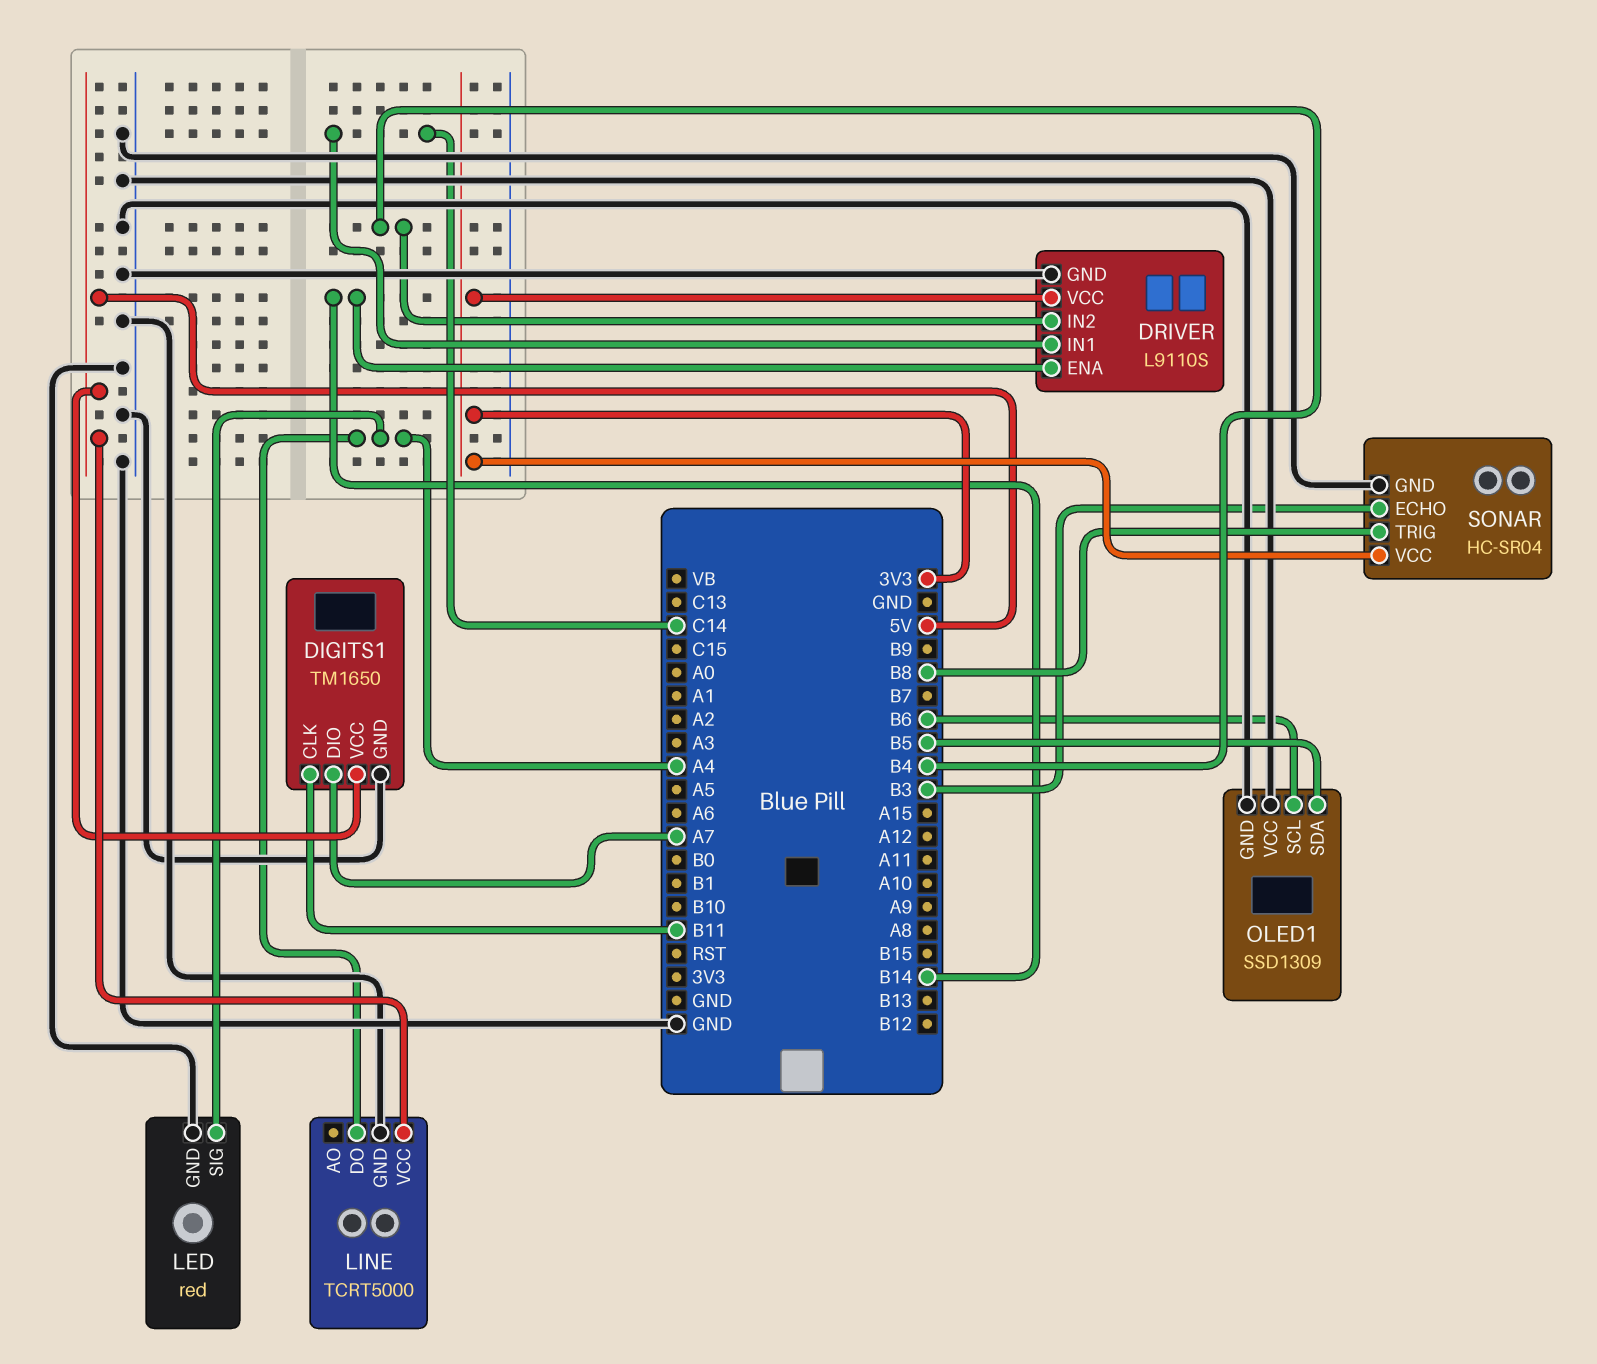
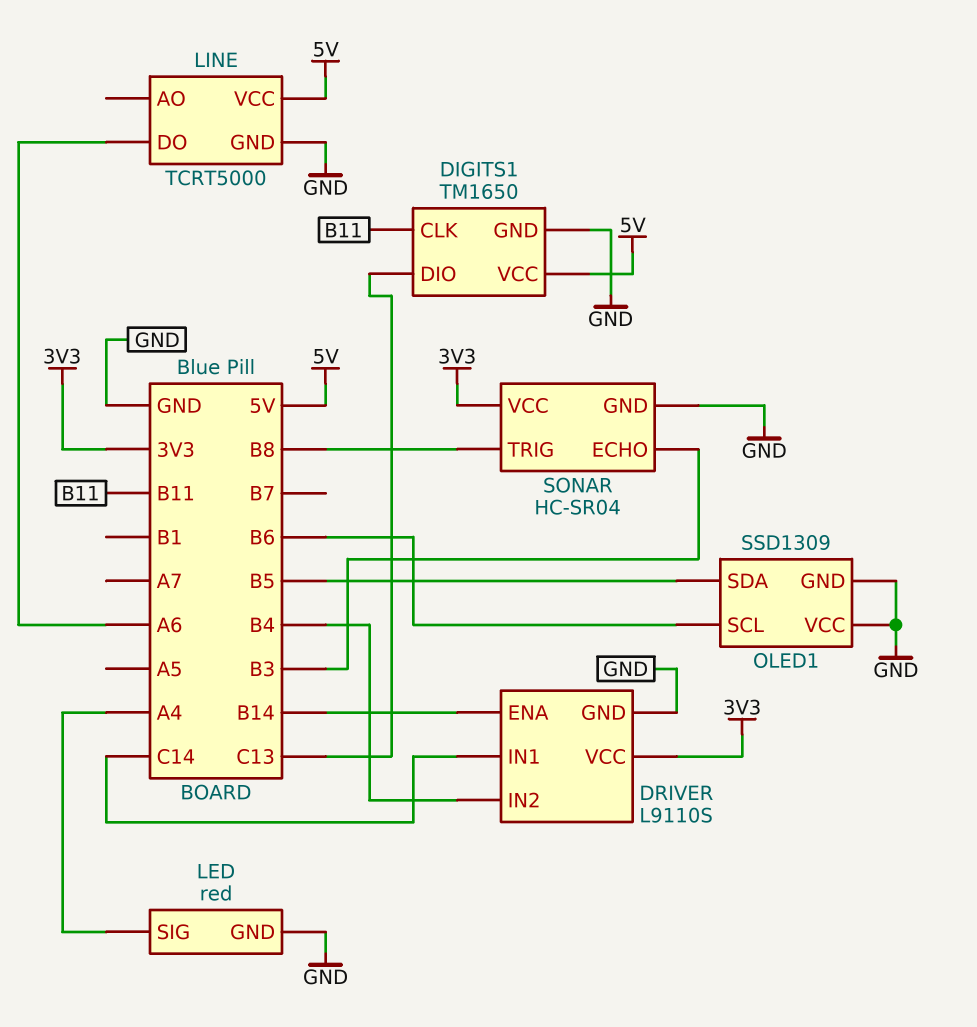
DIGITS1 pin DIO: A7 -> C13
LINE pin DO: A4 -> A6

